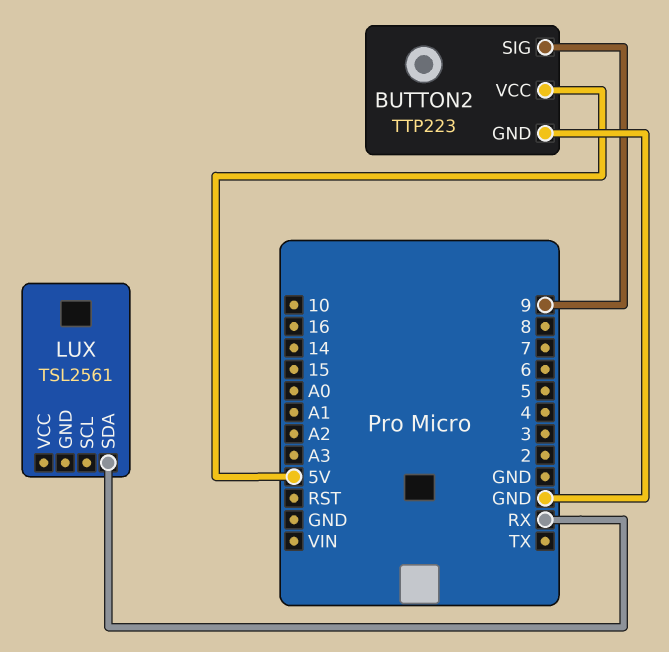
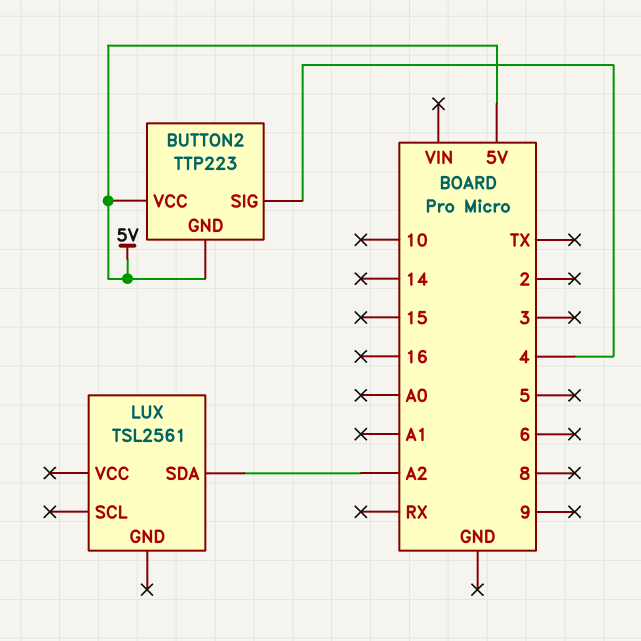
BUTTON2 pin GND: GND -> 5V
BUTTON2 pin SIG: 9 -> 4
LUX pin SDA: RX -> A2

